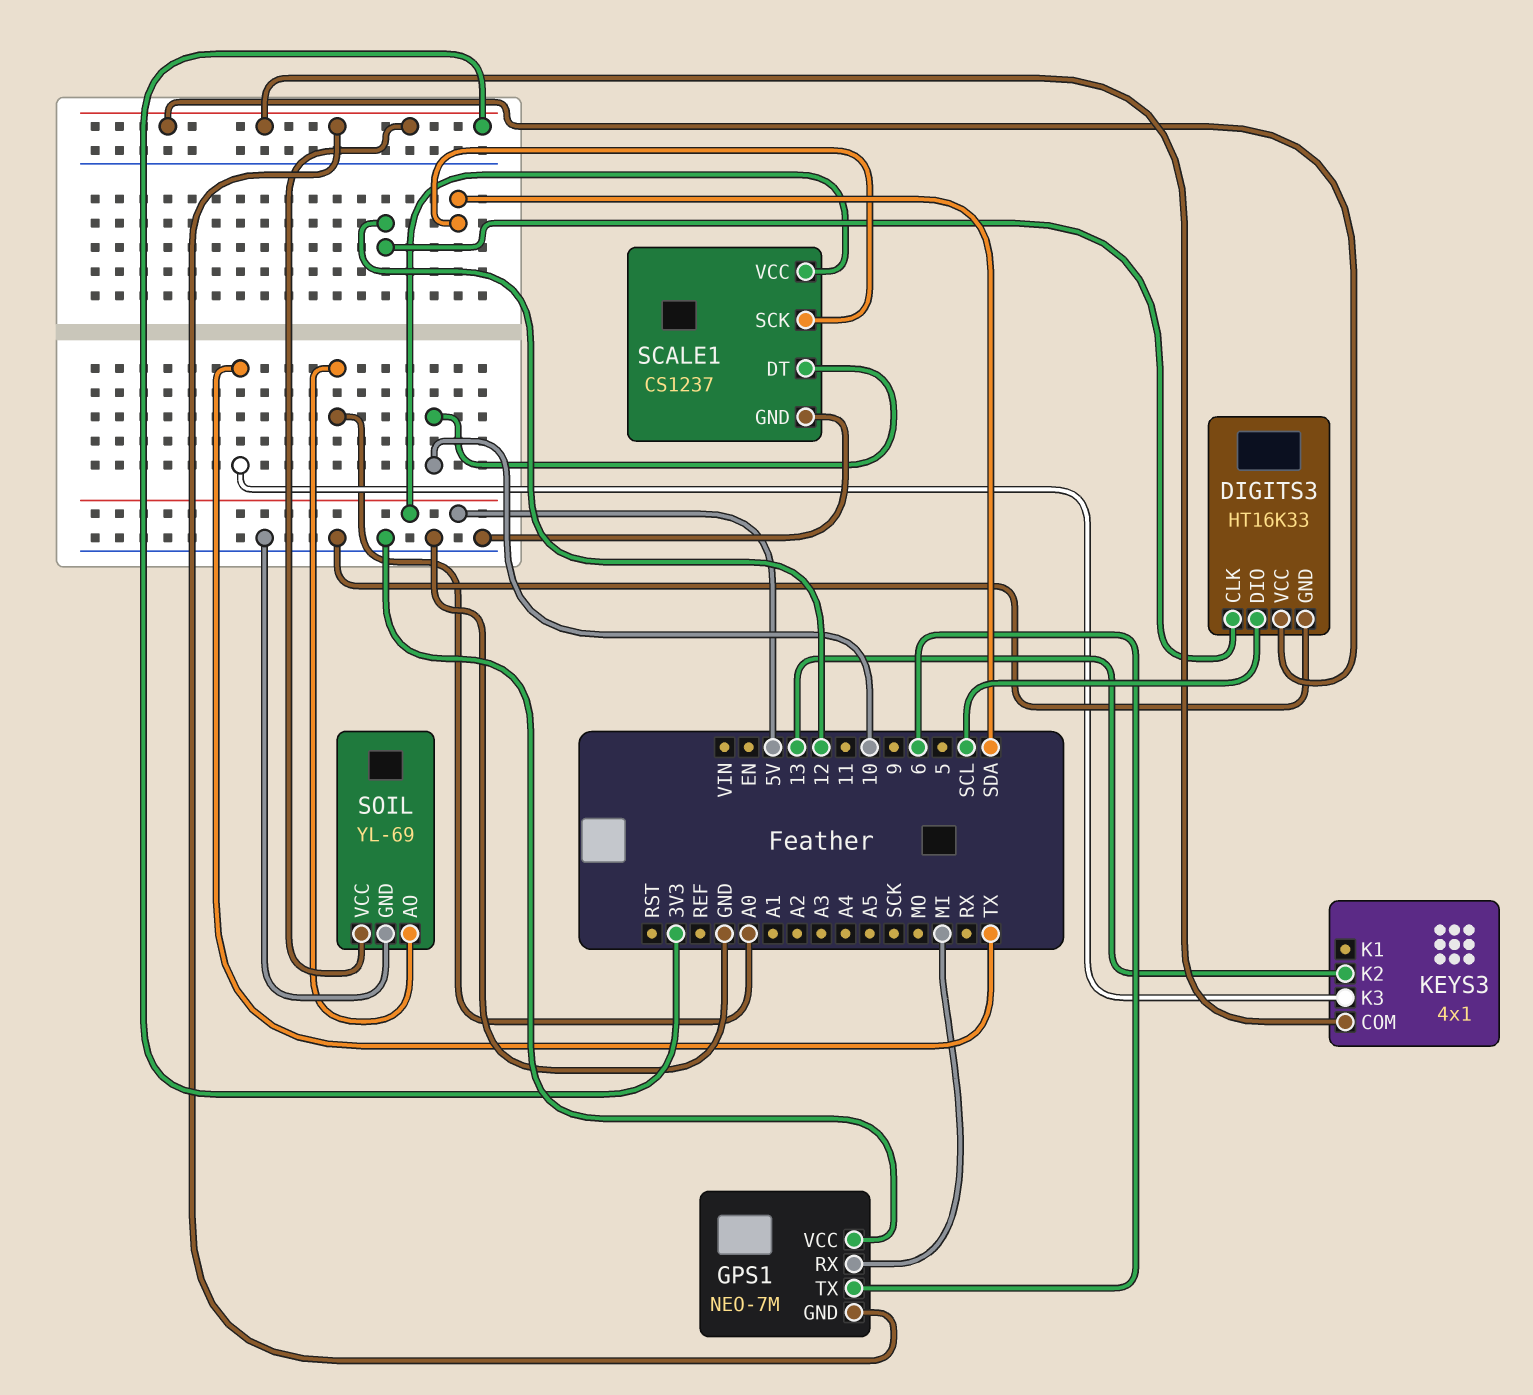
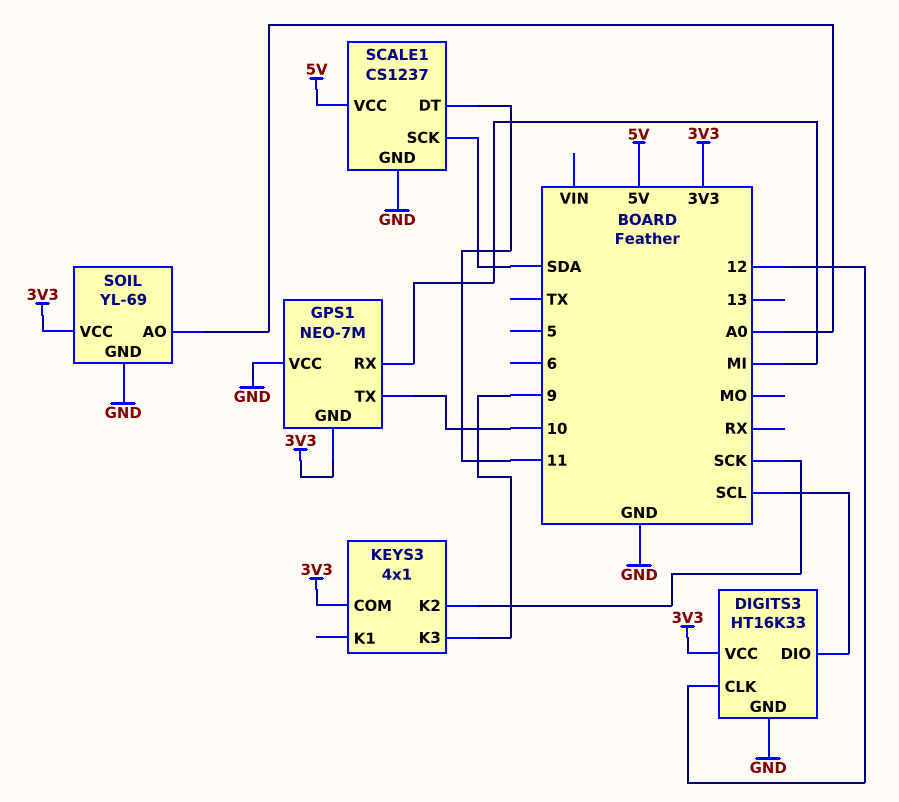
GPS1 pin TX: 6 -> 10
KEYS3 pin K2: 13 -> SCK
KEYS3 pin K3: TX -> 9
SCALE1 pin DT: 10 -> 11

